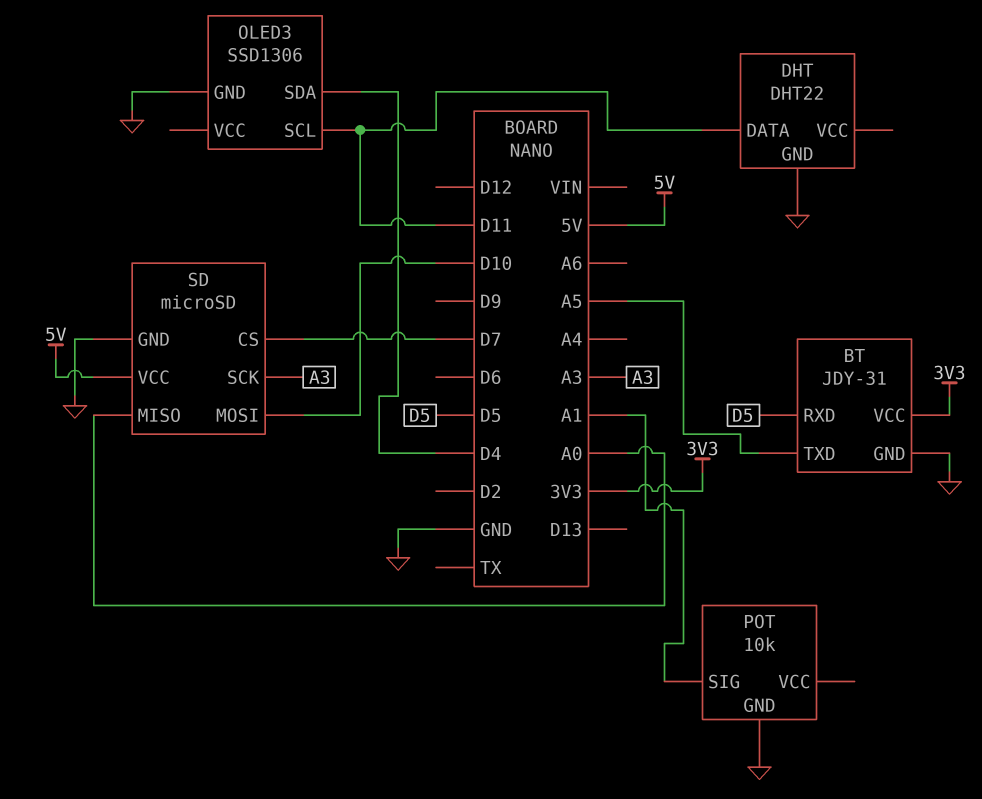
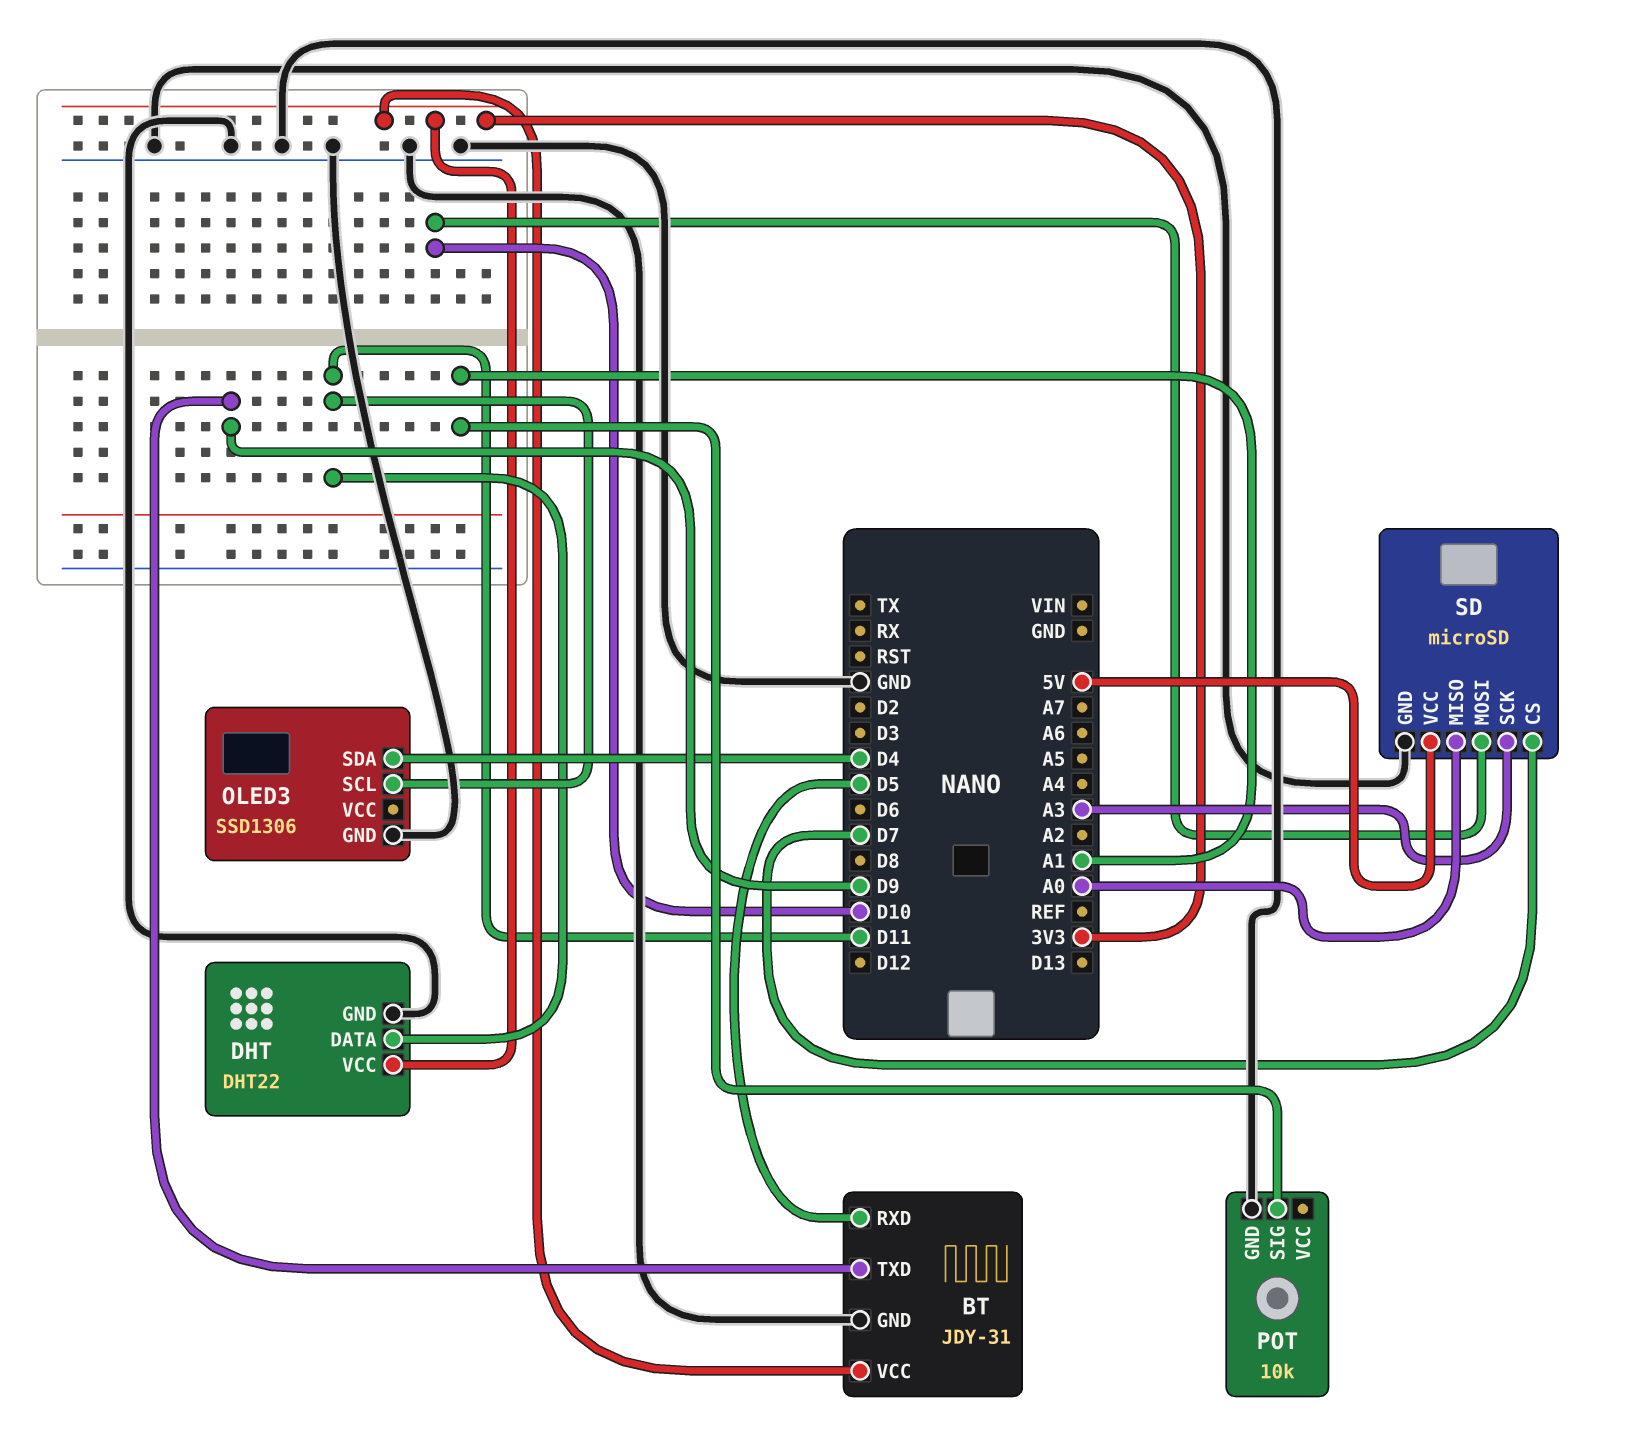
BT pin TXD: A5 -> D9
DHT pin VCC: none -> 3V3

